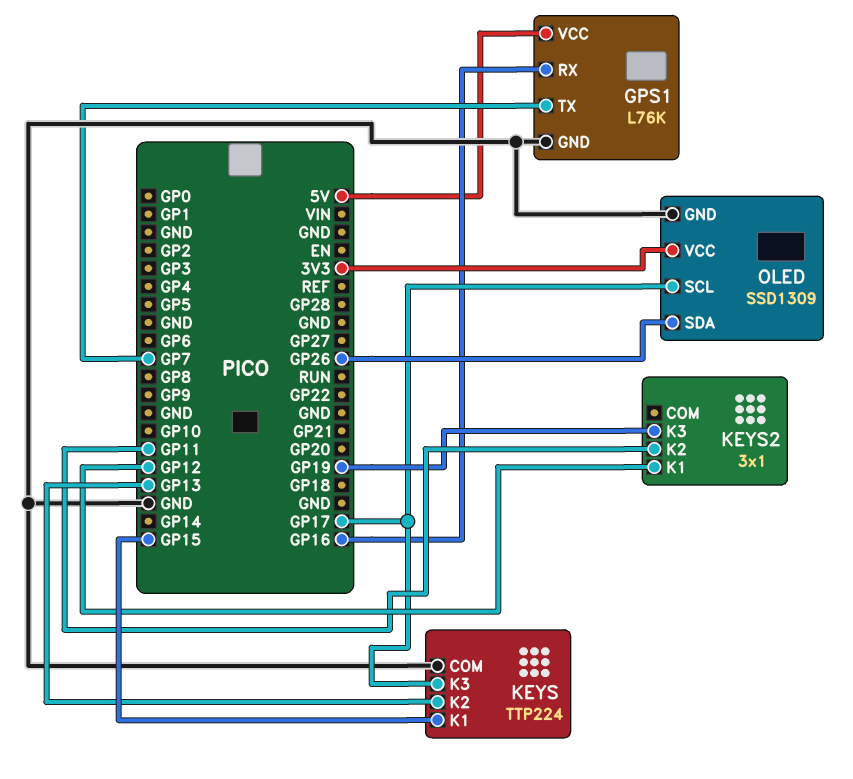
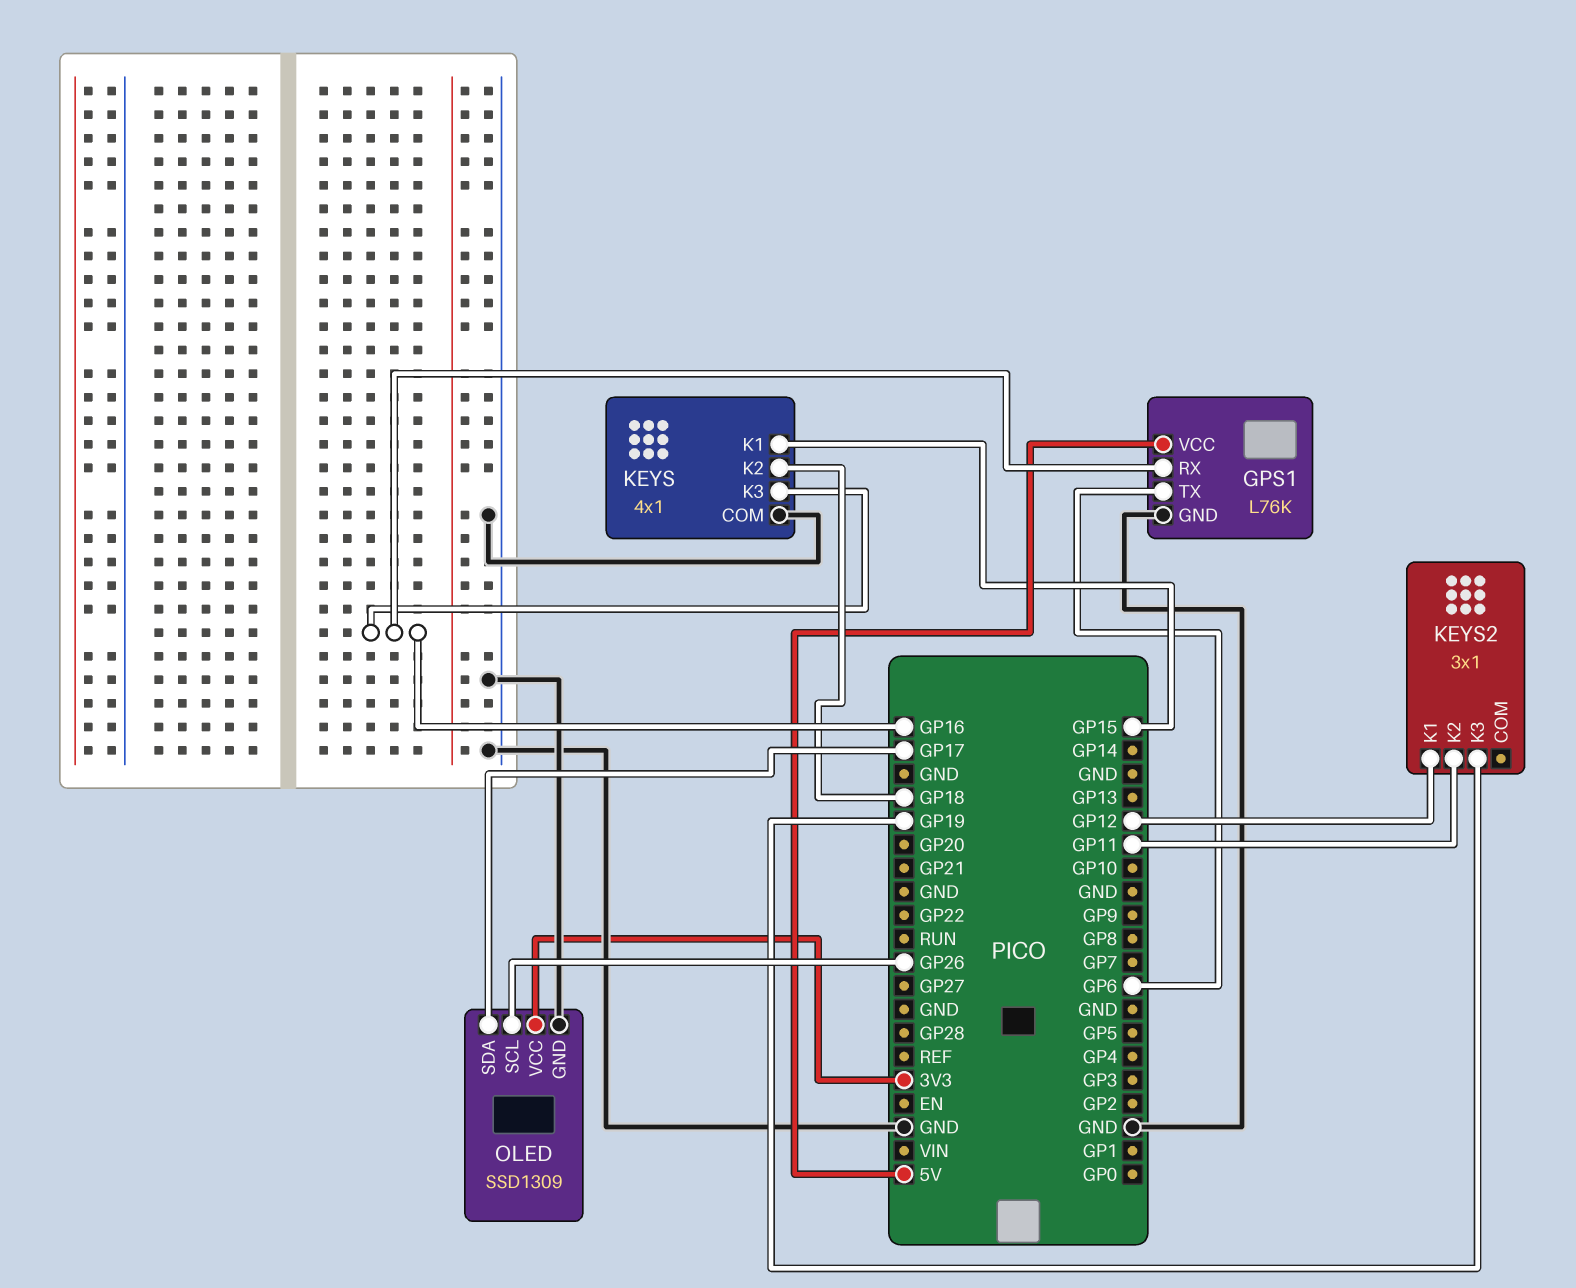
GPS1 pin TX: GP7 -> GP6
KEYS: TTP224 -> 4x1
KEYS pin K2: GP13 -> GP18
KEYS pin K3: GP17 -> GP16
OLED pin SCL: GP17 -> GP26
OLED pin SDA: GP26 -> GP17

